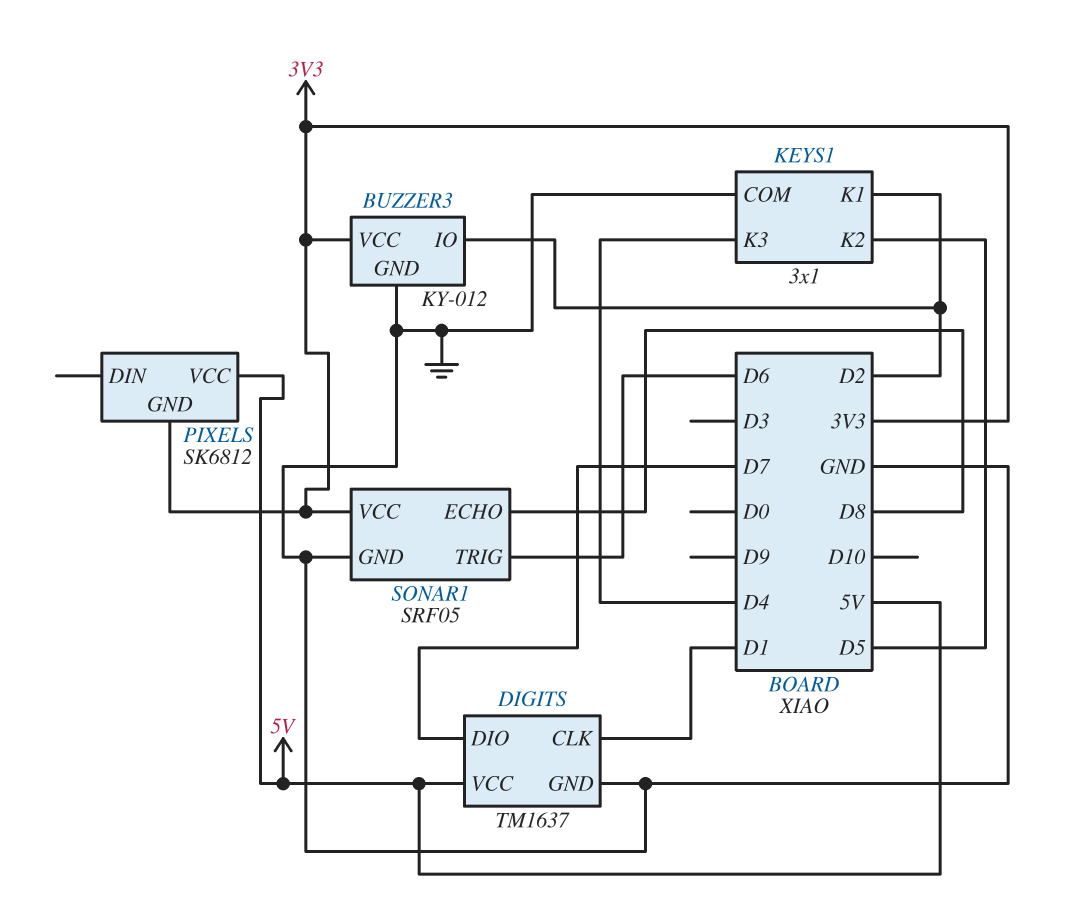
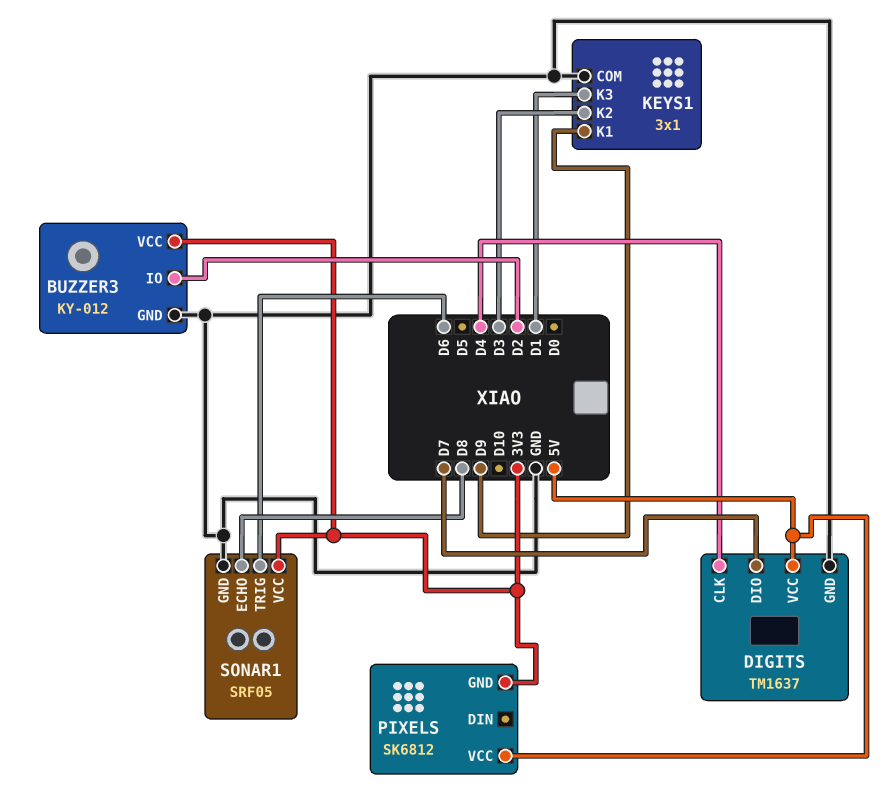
DIGITS pin CLK: D1 -> D4
KEYS1 pin K1: D2 -> D9
KEYS1 pin K2: D5 -> D3
KEYS1 pin K3: D4 -> D1

